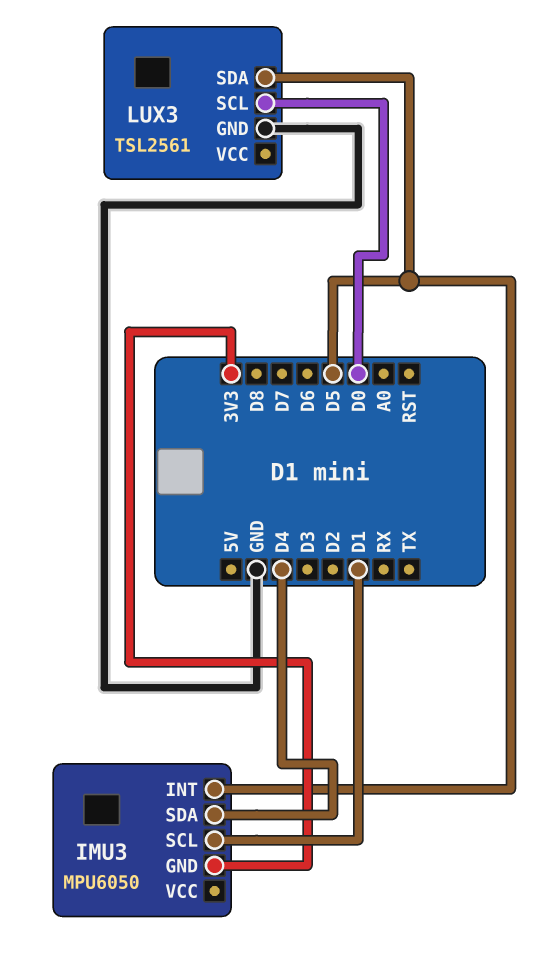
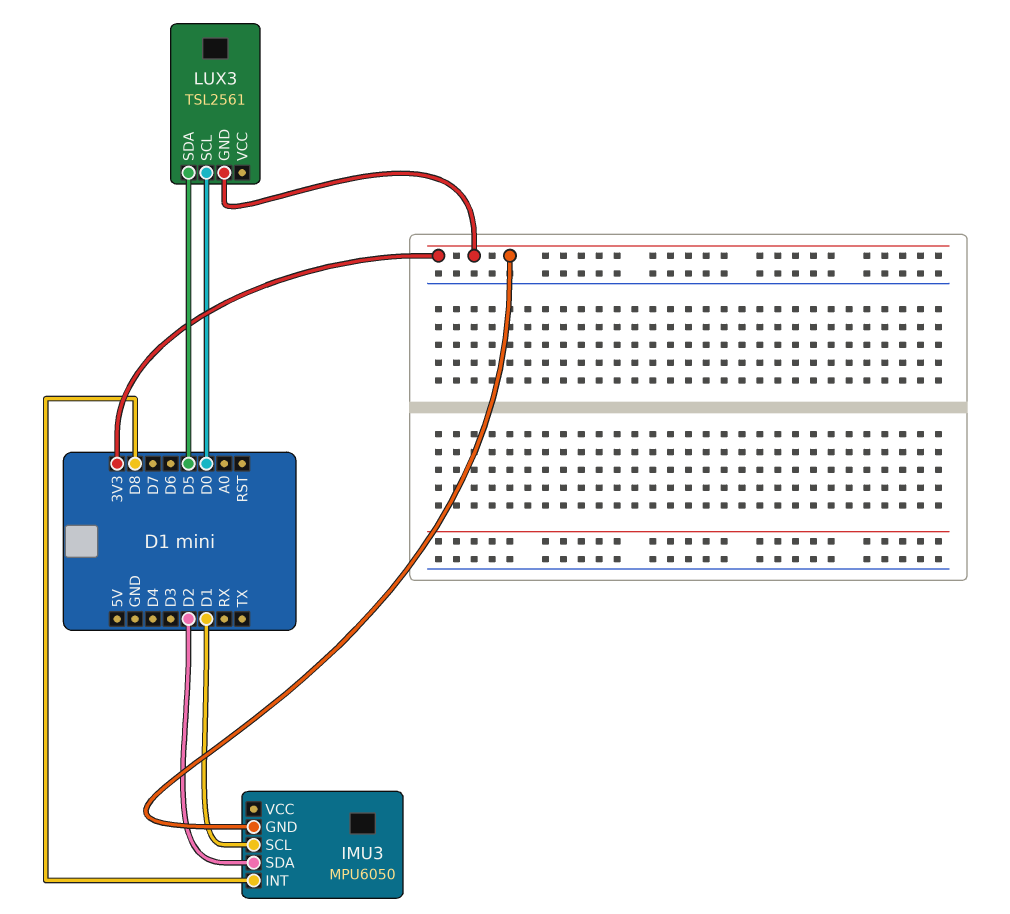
IMU3 pin INT: D5 -> D8
IMU3 pin SDA: D4 -> D2
LUX3 pin GND: GND -> 3V3

